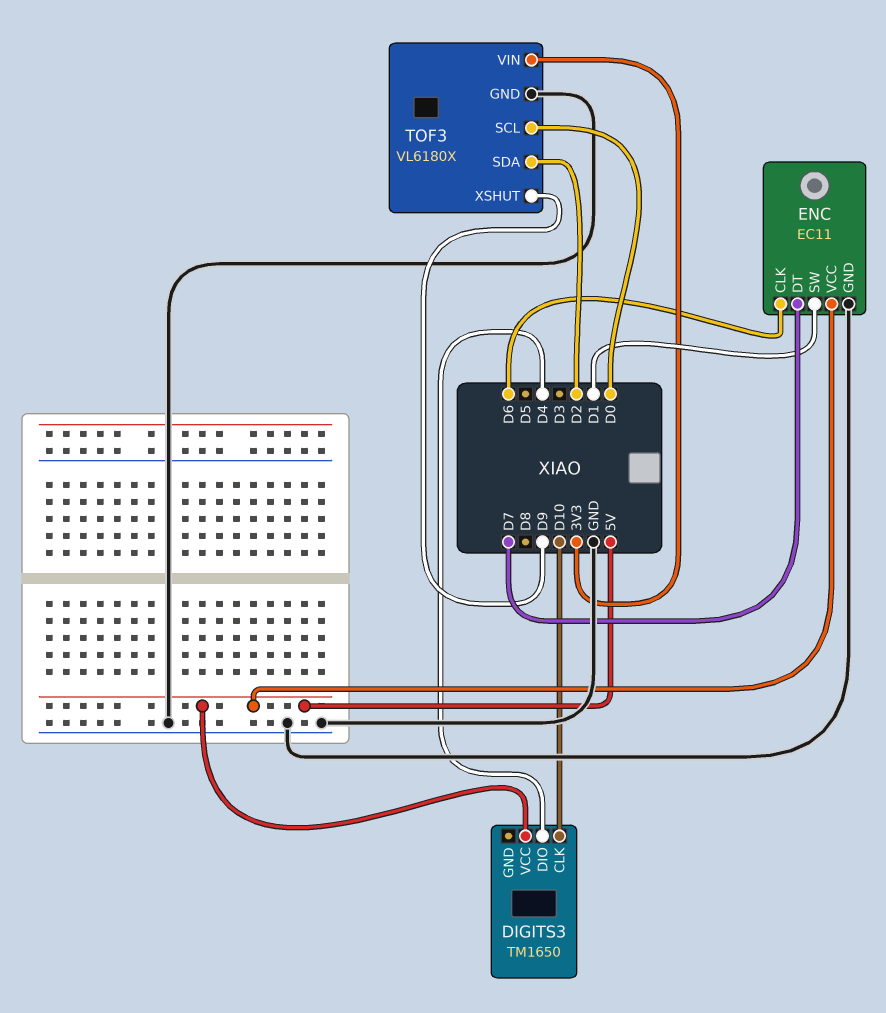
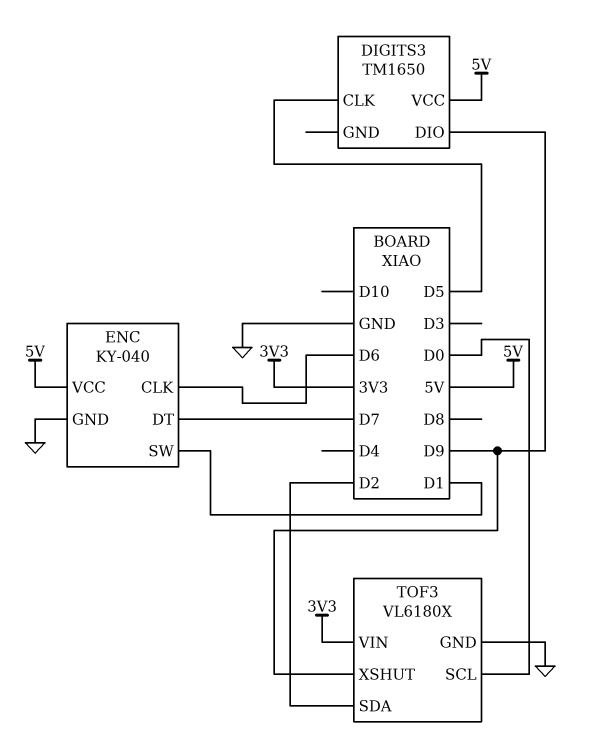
DIGITS3 pin CLK: D10 -> D5
DIGITS3 pin DIO: D4 -> D9
ENC: EC11 -> KY-040

